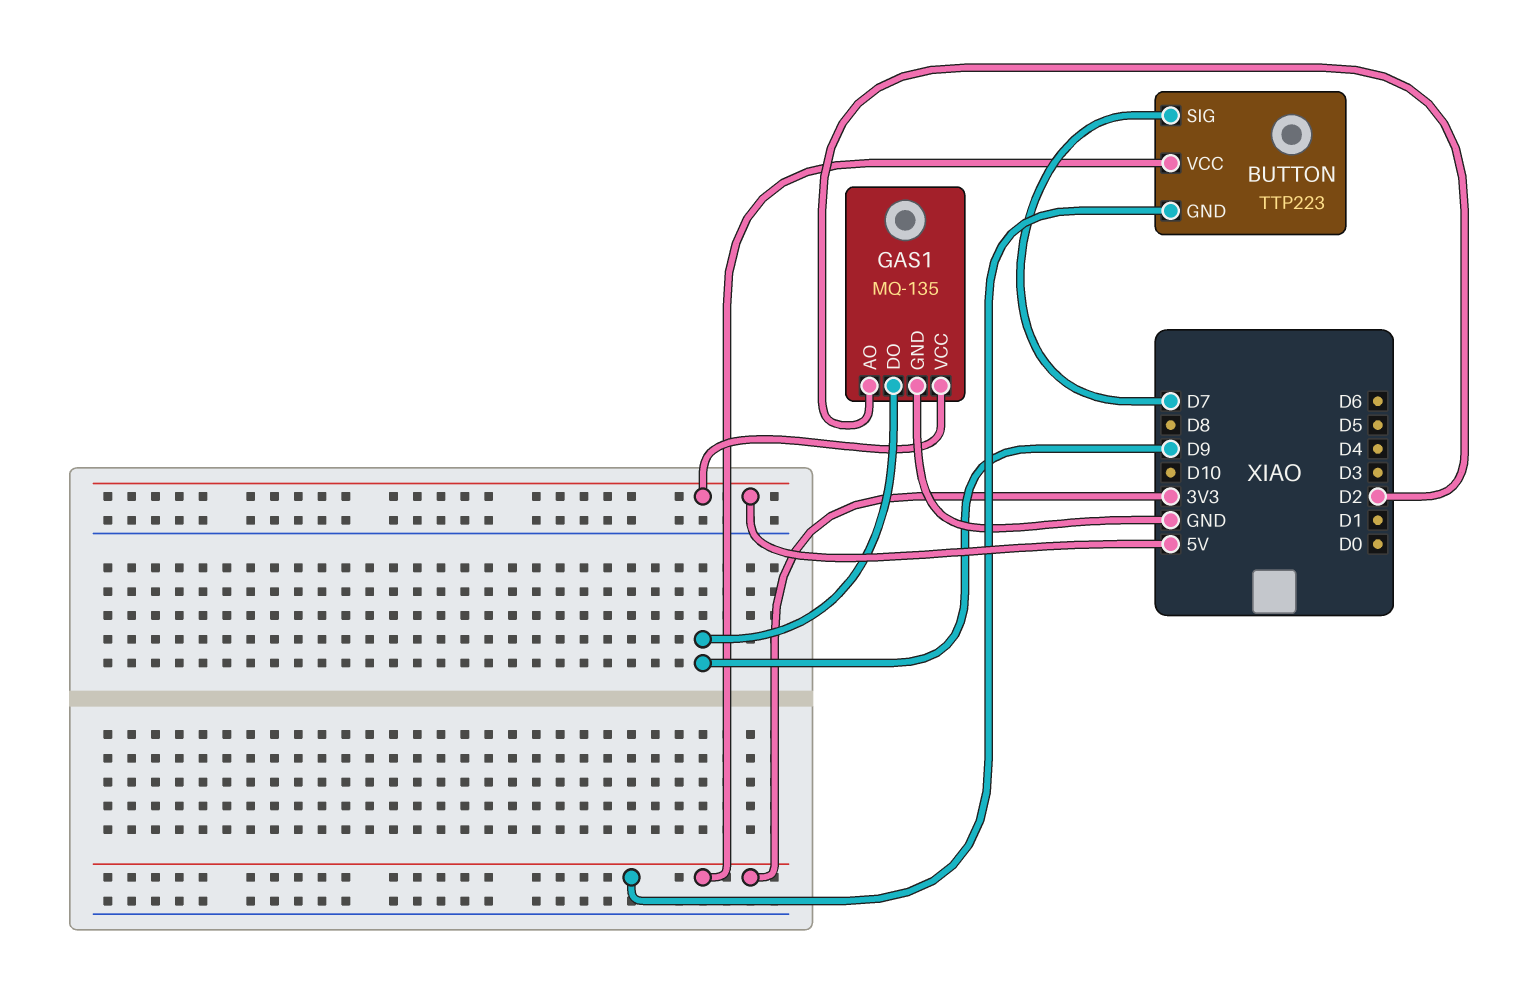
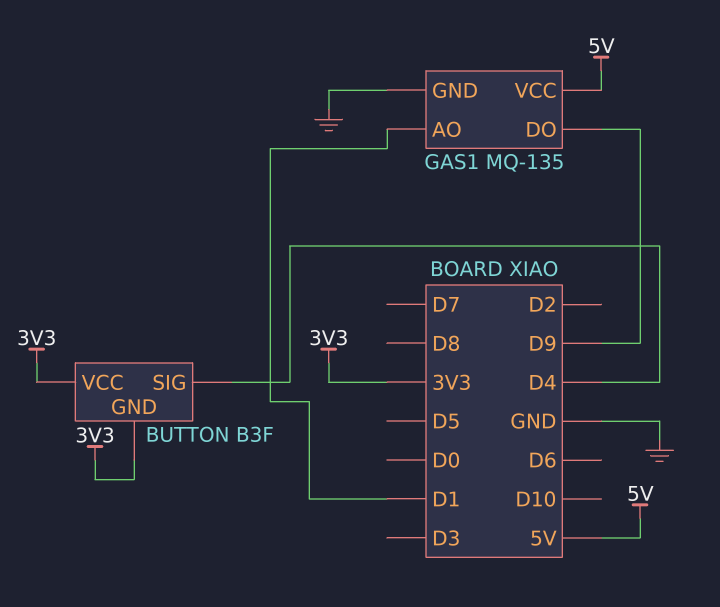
BUTTON: TTP223 -> B3F
BUTTON pin SIG: D7 -> D4
GAS1 pin AO: D2 -> D1

